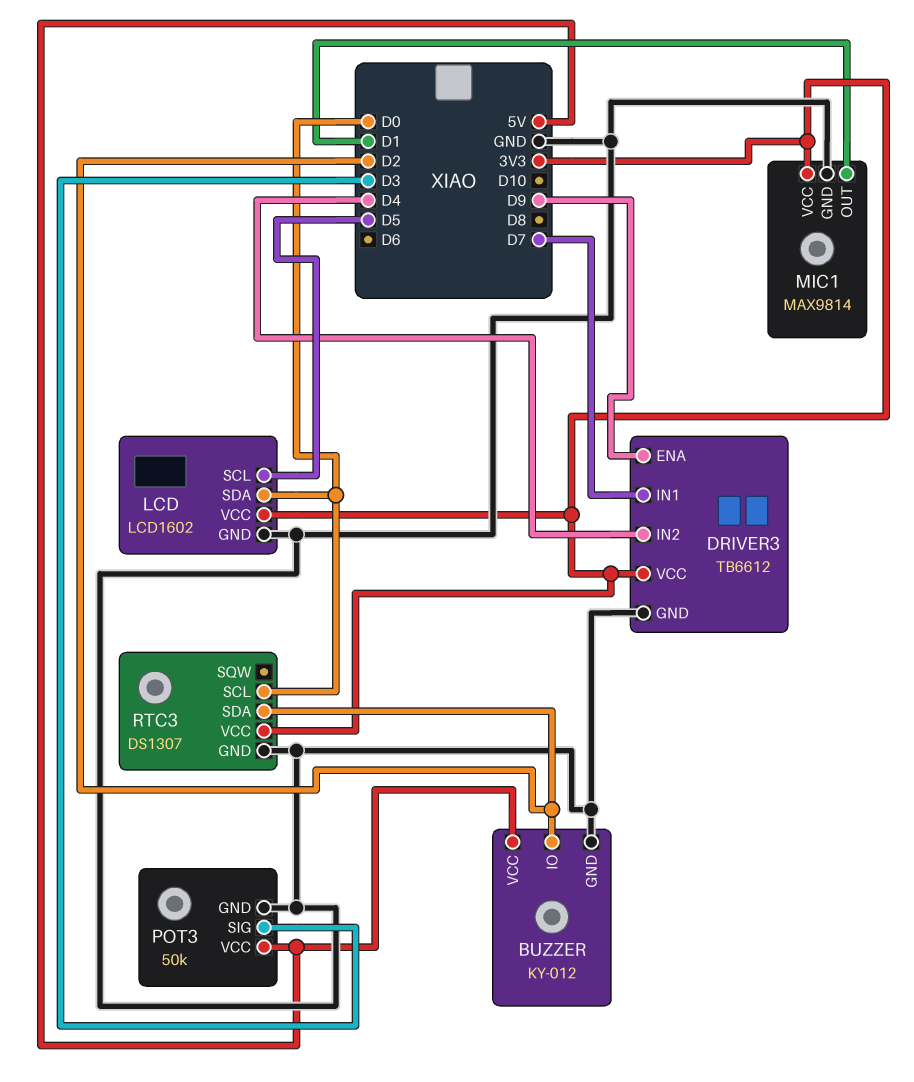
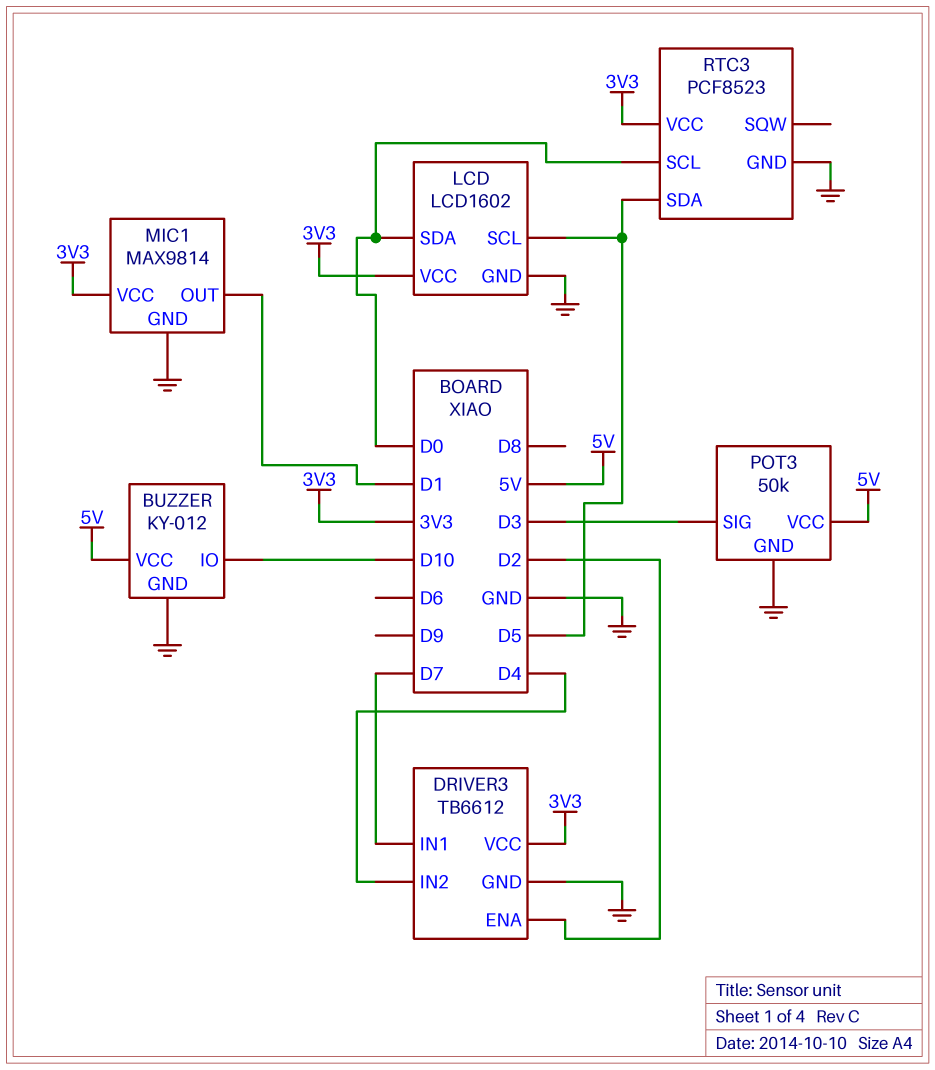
BUZZER pin IO: D2 -> D10
DRIVER3 pin ENA: D9 -> D2
RTC3: DS1307 -> PCF8523
RTC3 pin SDA: D2 -> D5

